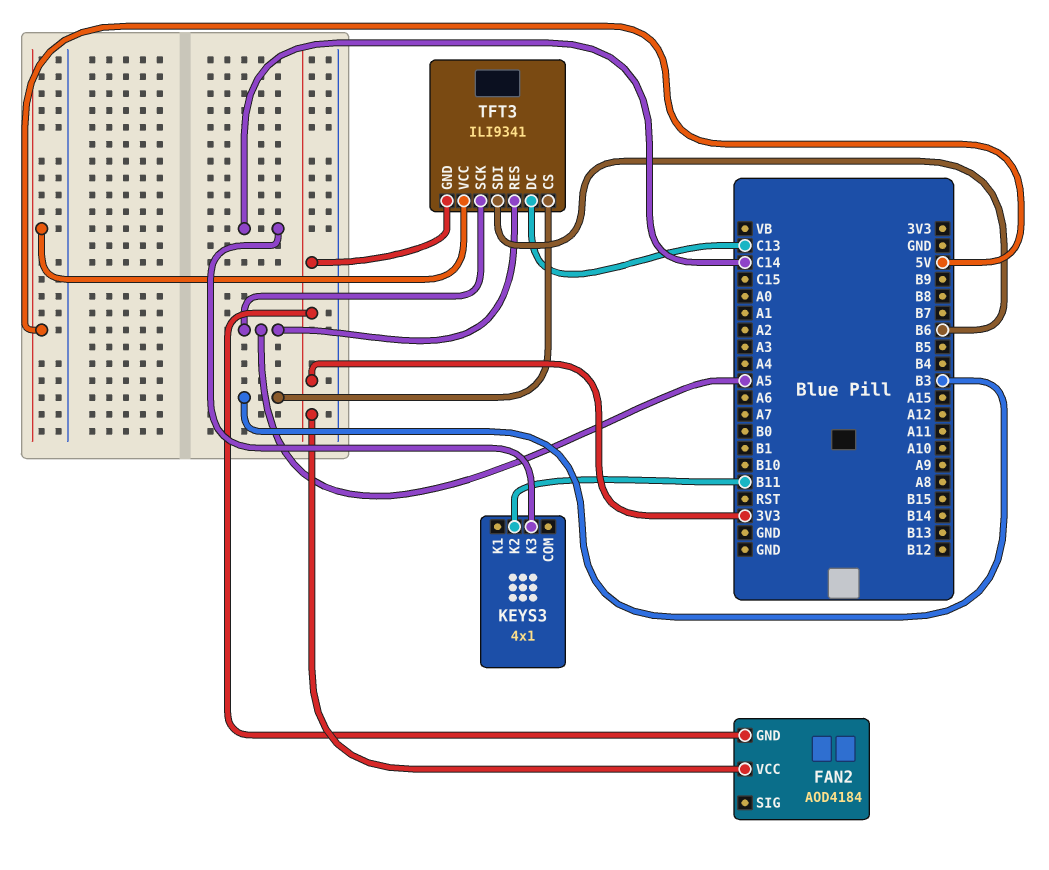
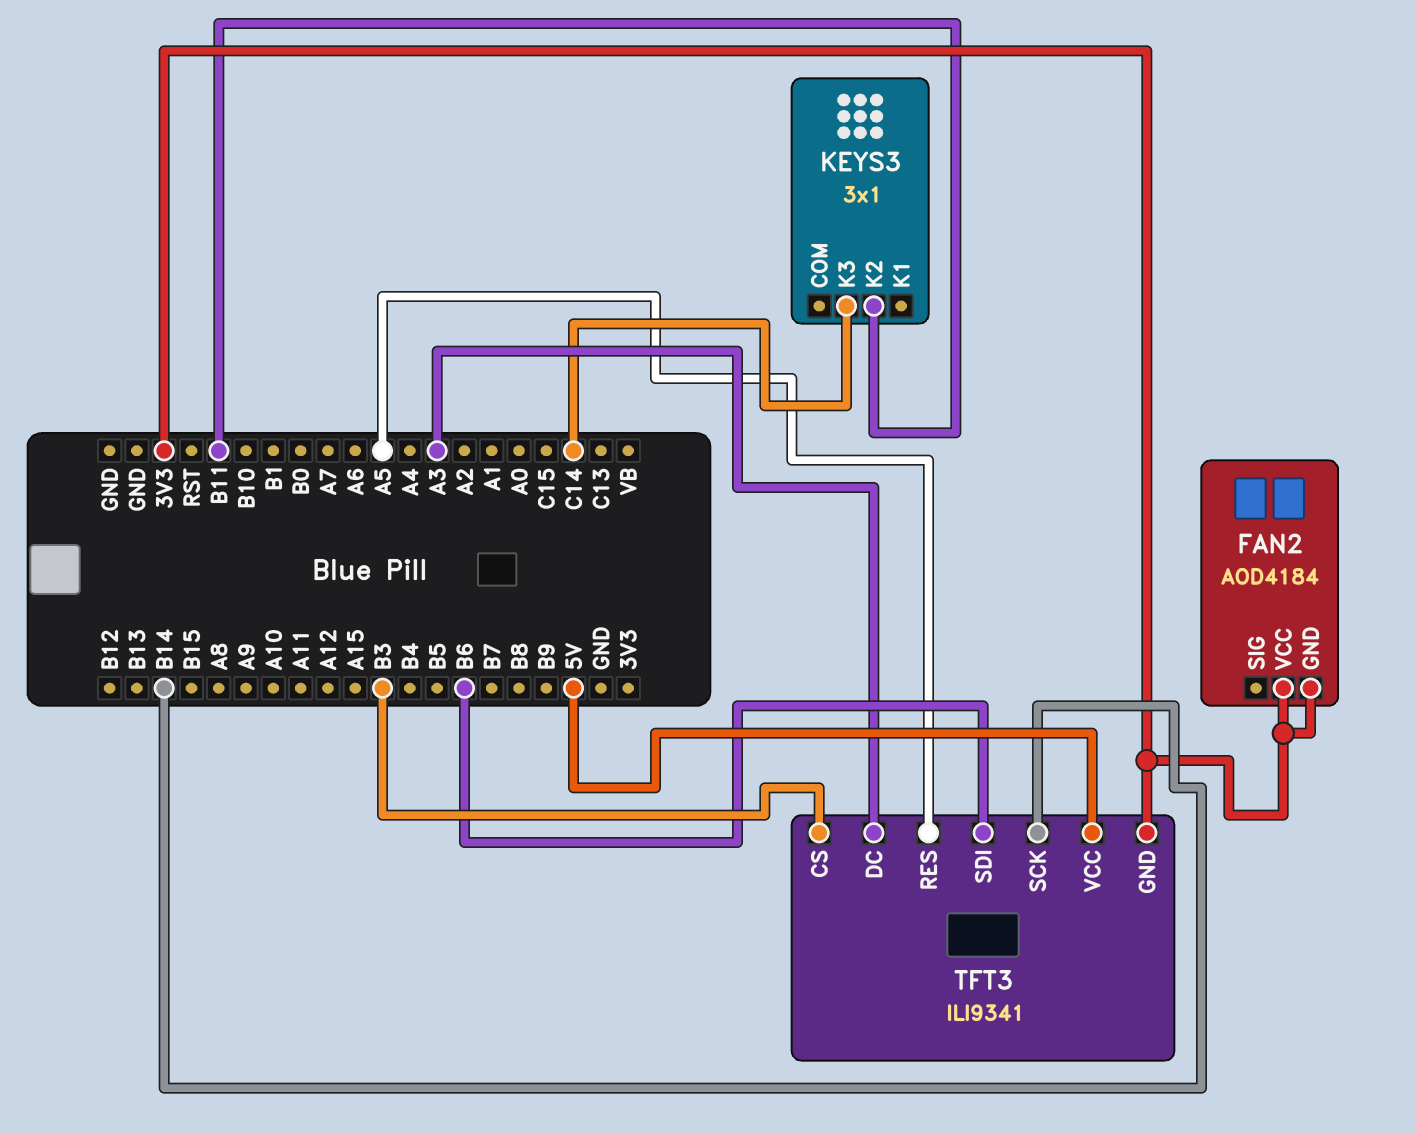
KEYS3: 4x1 -> 3x1
TFT3 pin DC: C13 -> A3
TFT3 pin SCK: A5 -> B14

